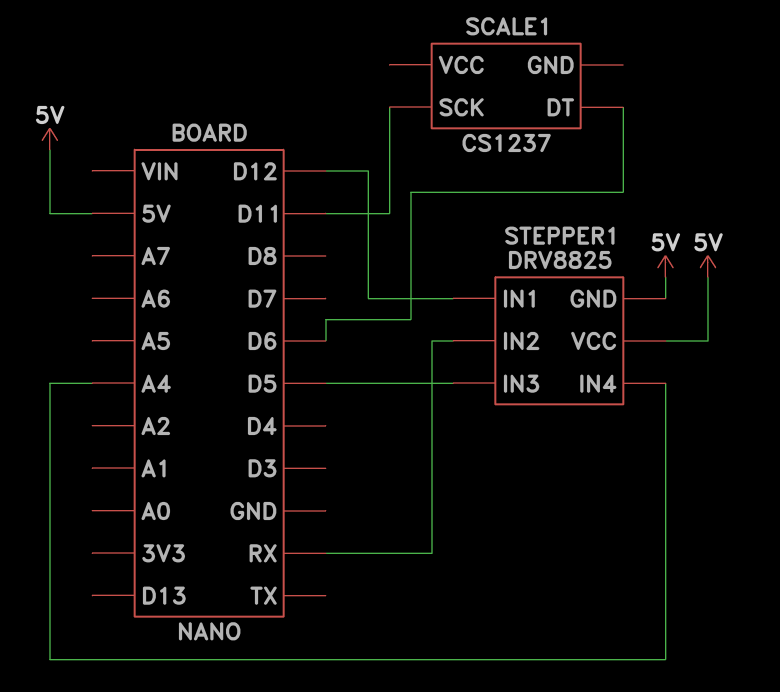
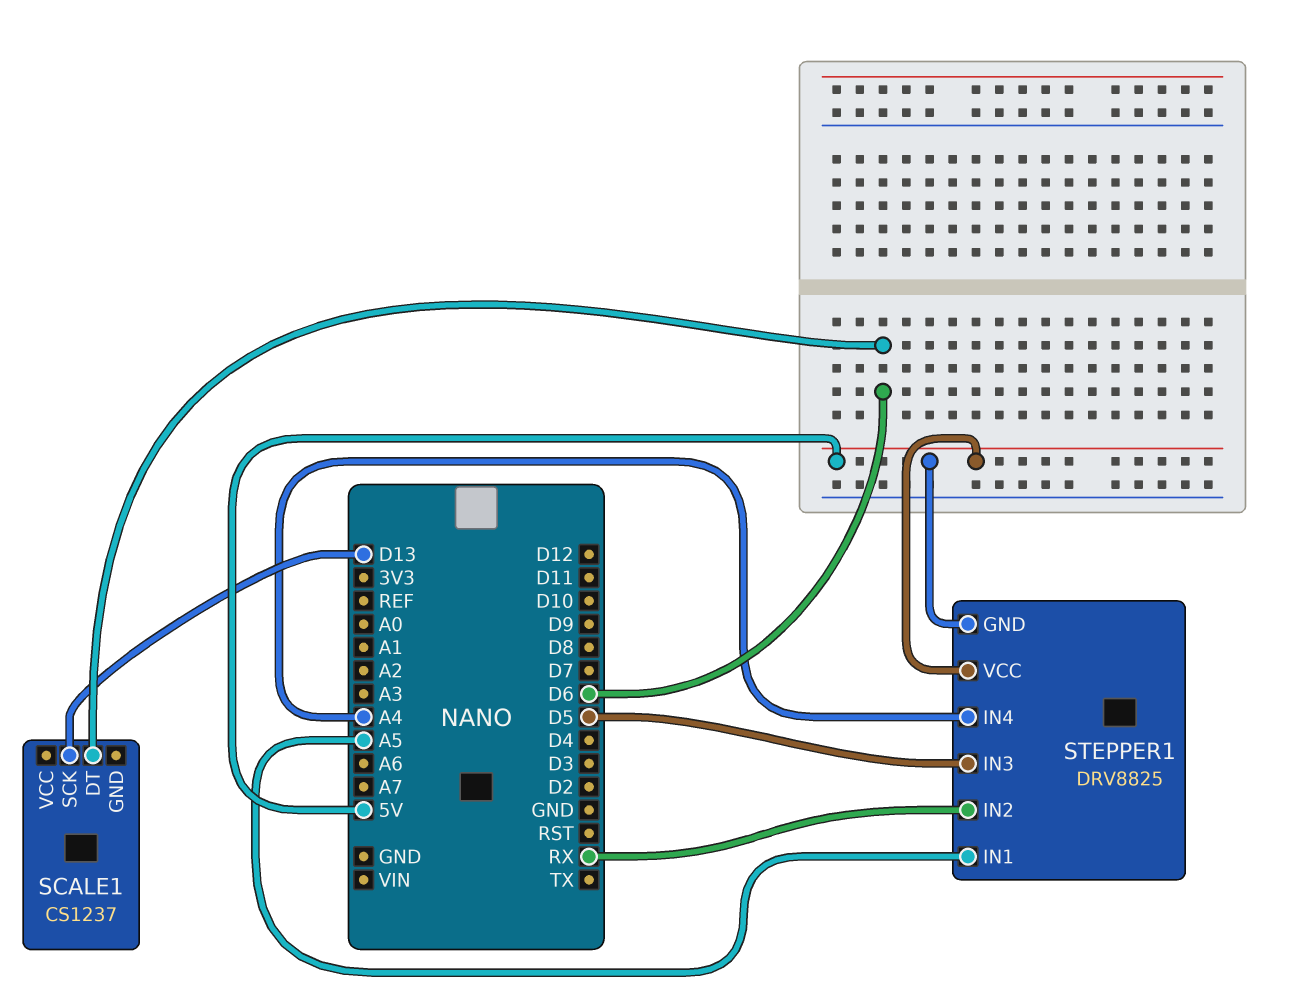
SCALE1 pin SCK: D11 -> D13
STEPPER1 pin IN1: D12 -> A5

